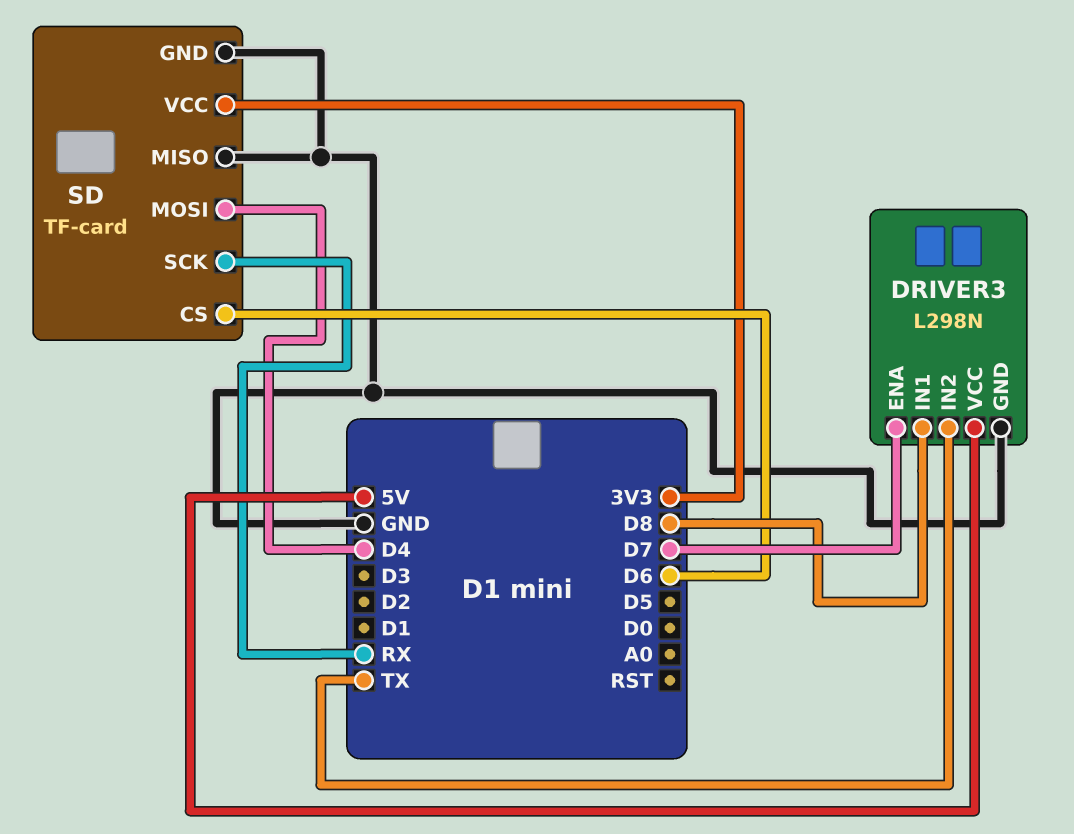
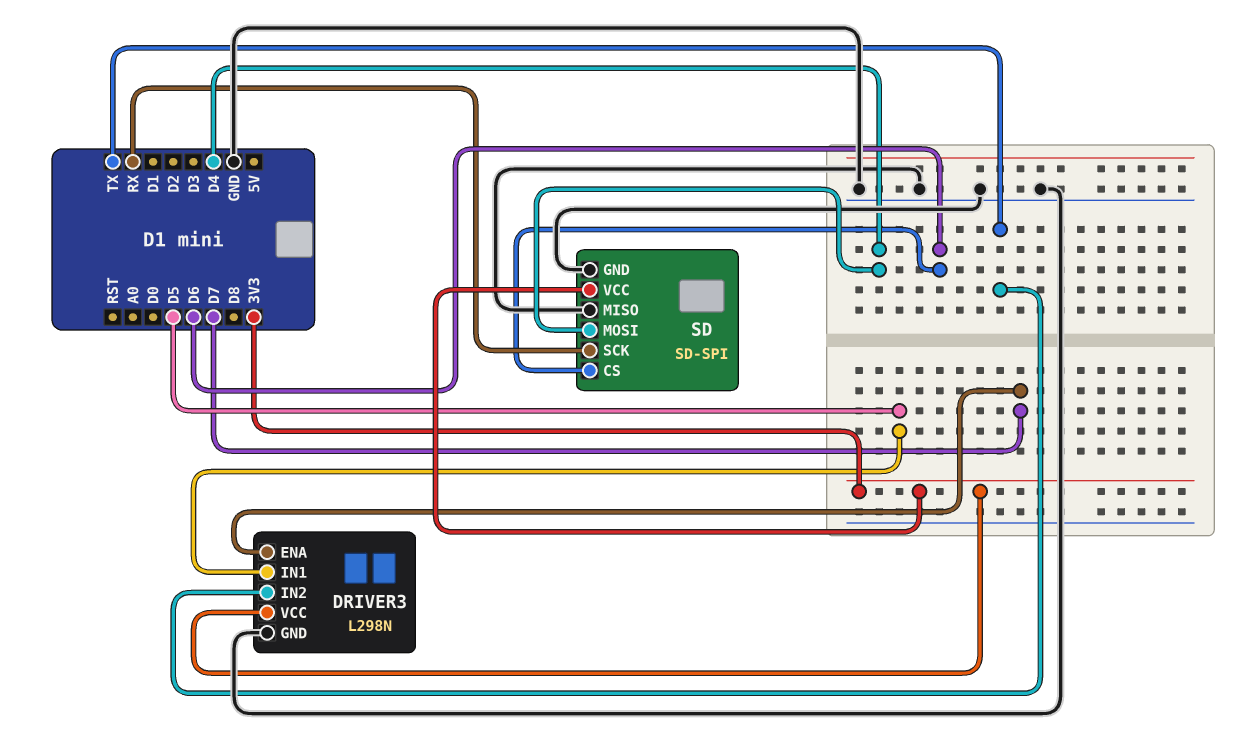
DRIVER3 pin IN1: D8 -> D5
DRIVER3 pin VCC: 5V -> 3V3
SD: TF-card -> SD-SPI

